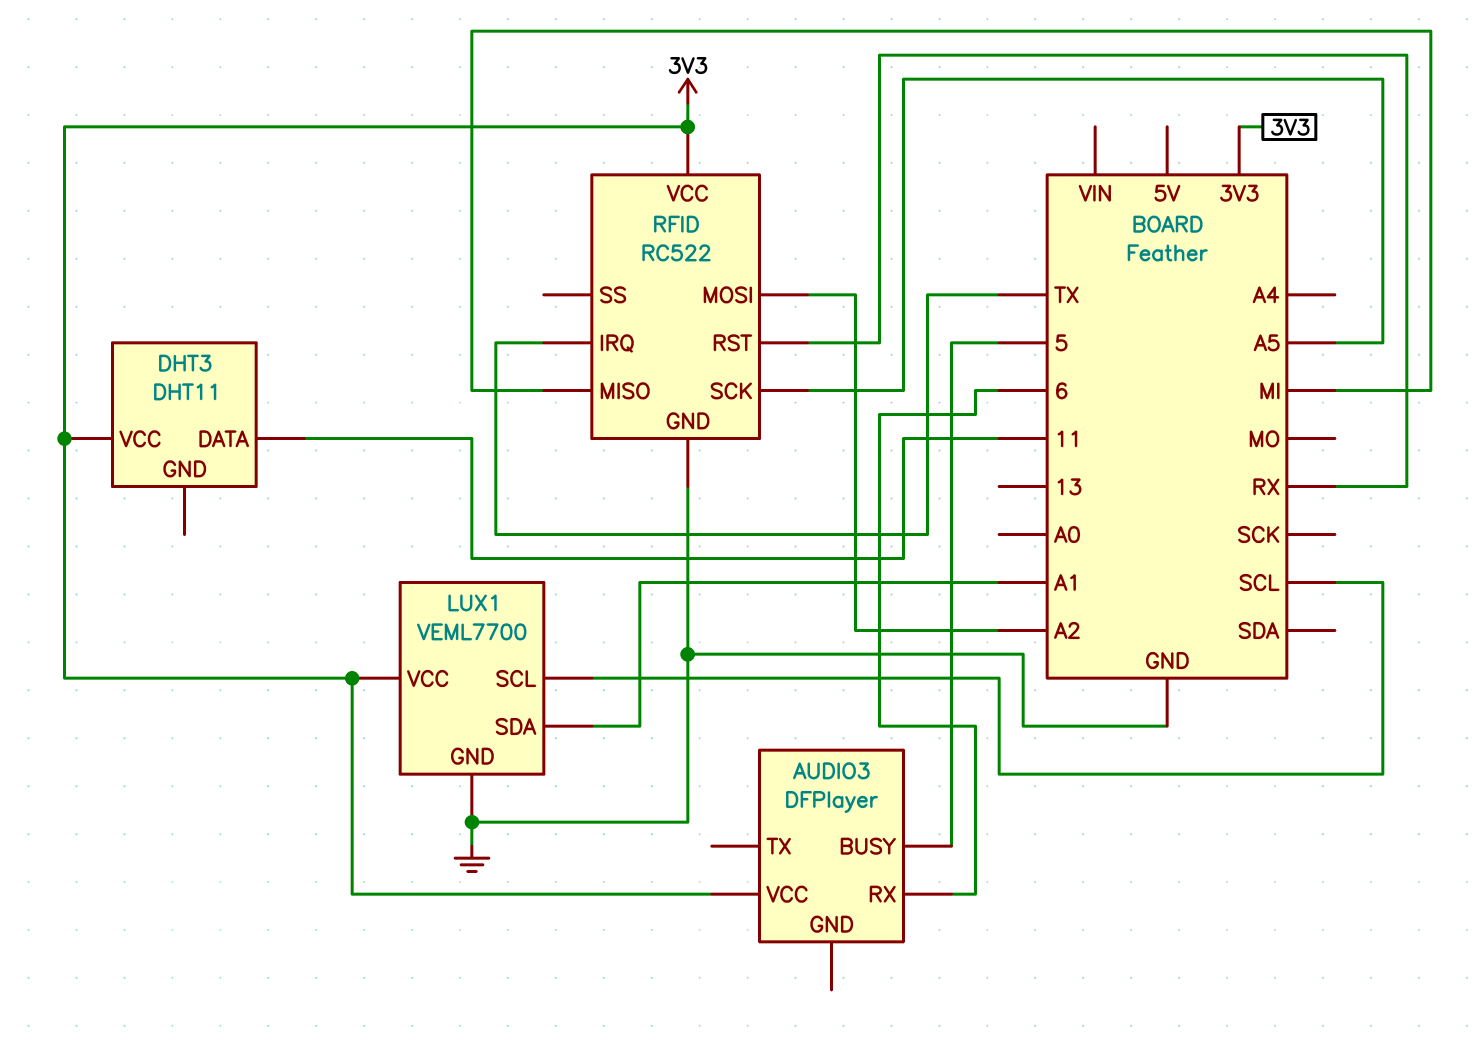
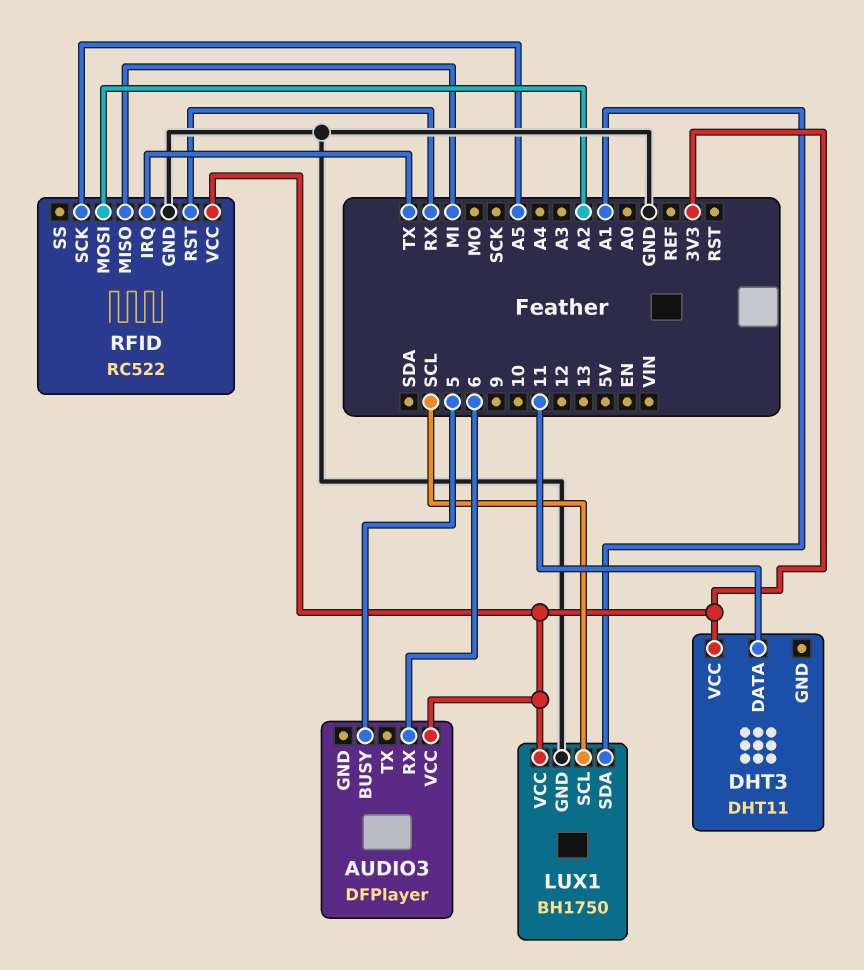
LUX1: VEML7700 -> BH1750

